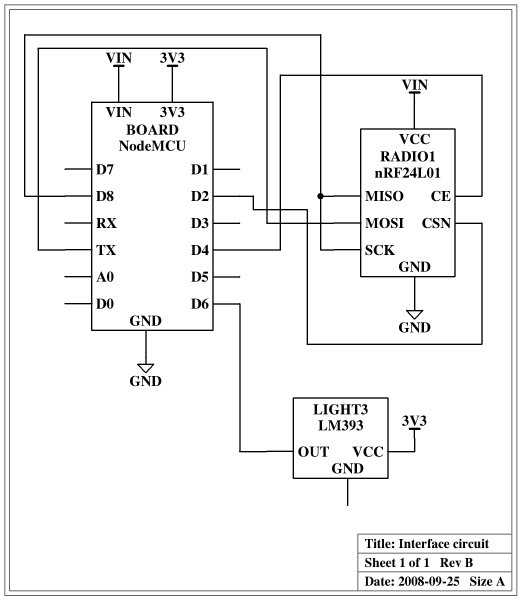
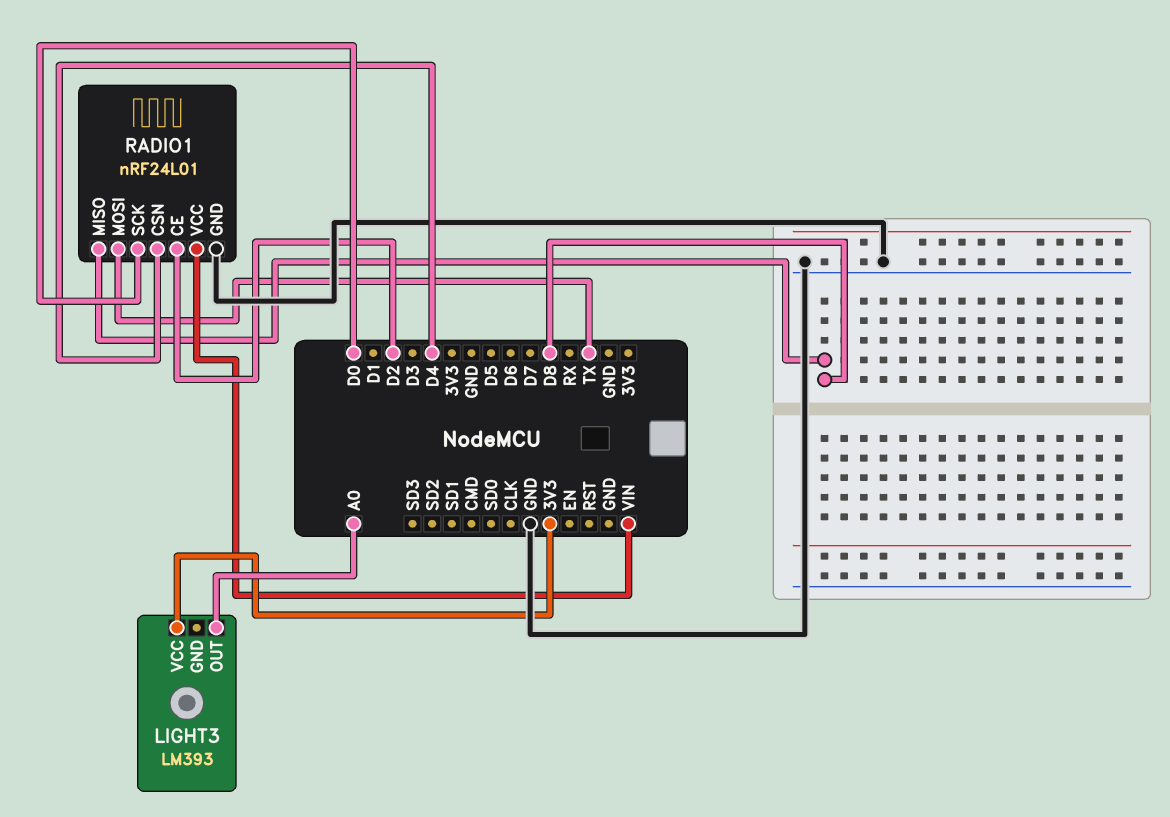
LIGHT3 pin OUT: D6 -> A0
RADIO1 pin CE: D4 -> D2
RADIO1 pin CSN: D2 -> D4
RADIO1 pin SCK: D8 -> D0

